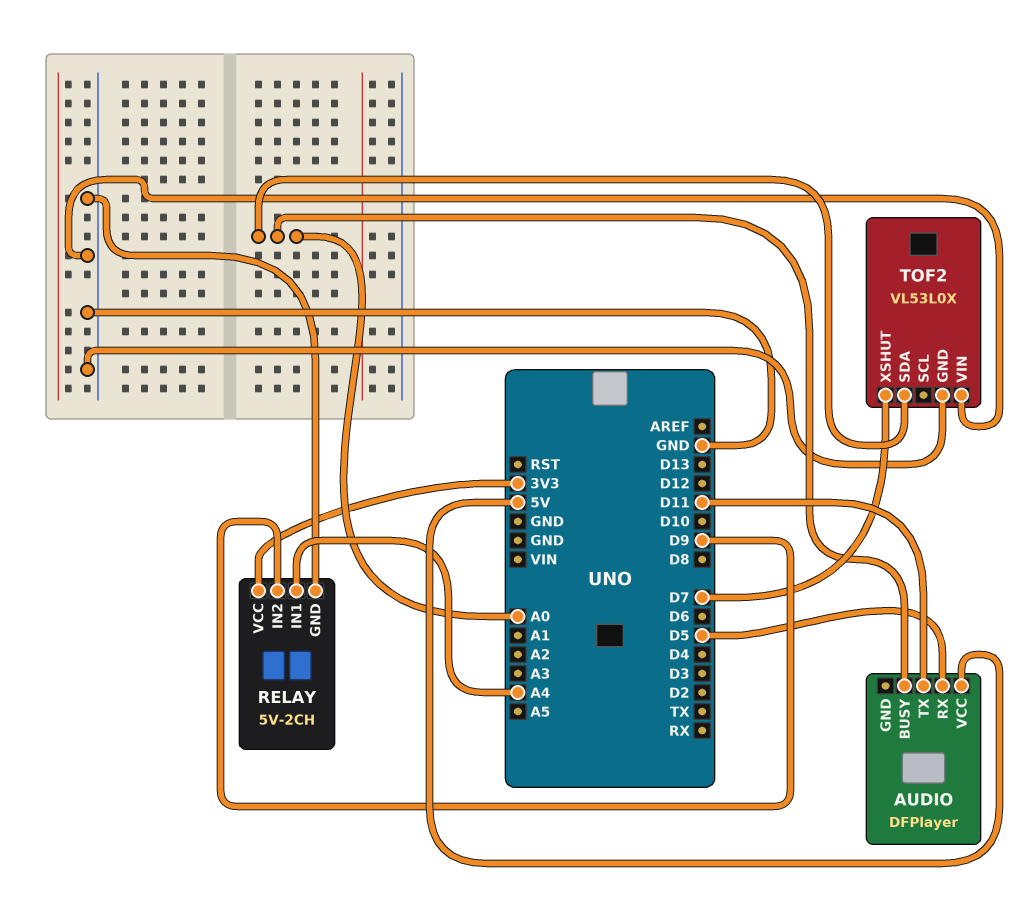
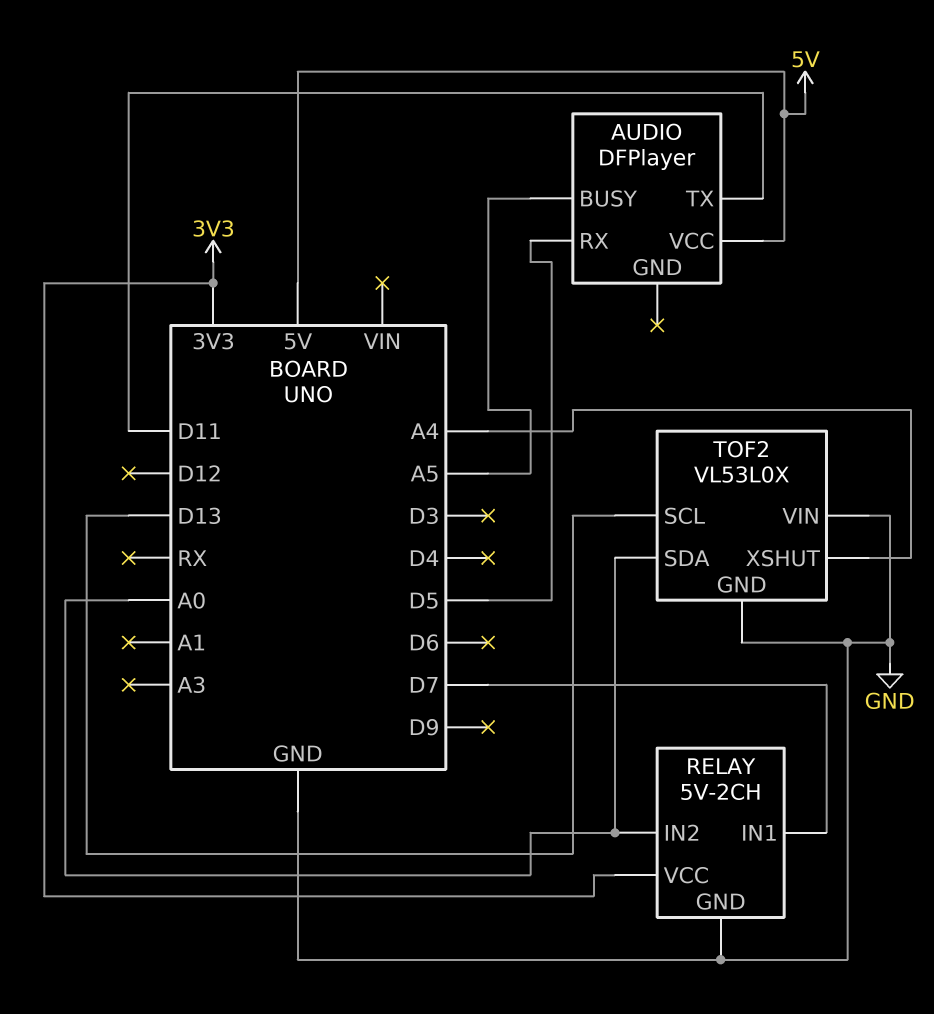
AUDIO pin BUSY: A0 -> A5
RELAY pin IN1: A4 -> D7
RELAY pin IN2: D9 -> A0
TOF2 pin SCL: none -> D13
TOF2 pin XSHUT: D7 -> A4

